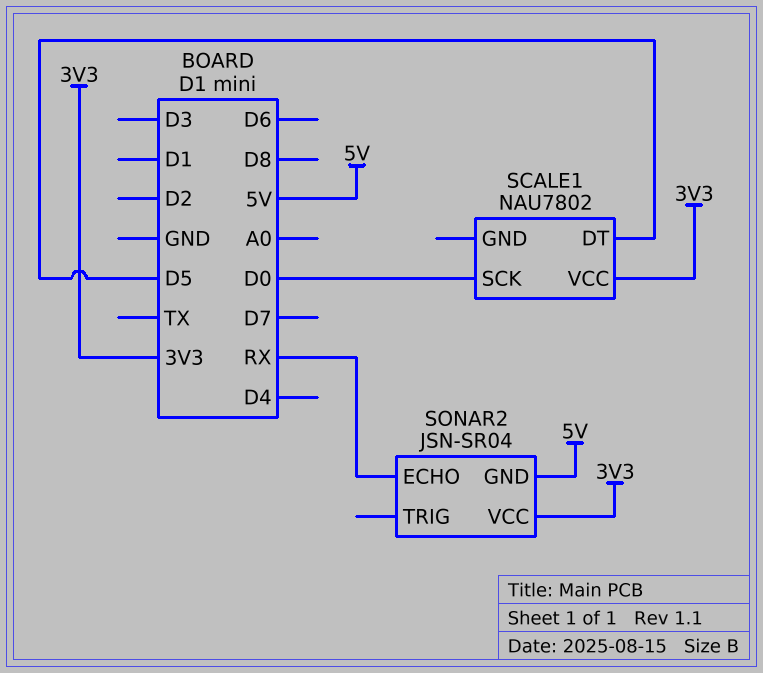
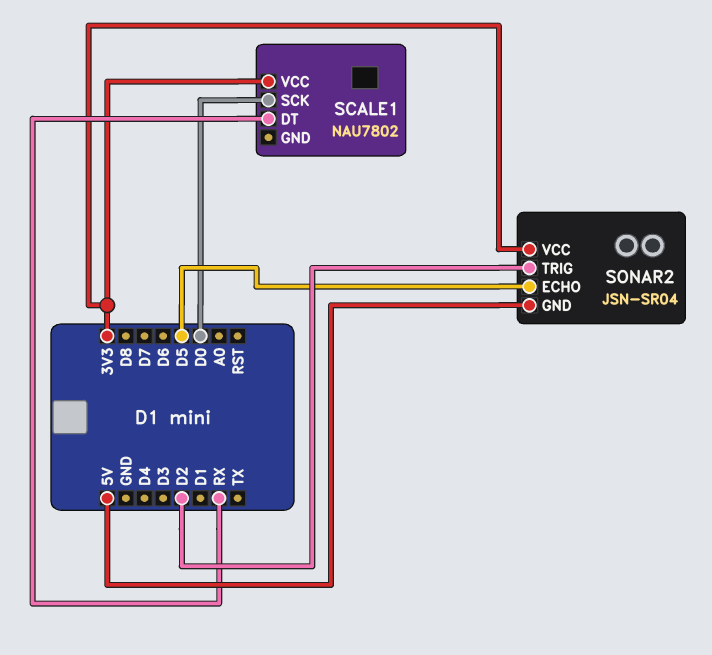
SCALE1 pin DT: D5 -> RX
SONAR2 pin ECHO: RX -> D5
SONAR2 pin TRIG: none -> D2

